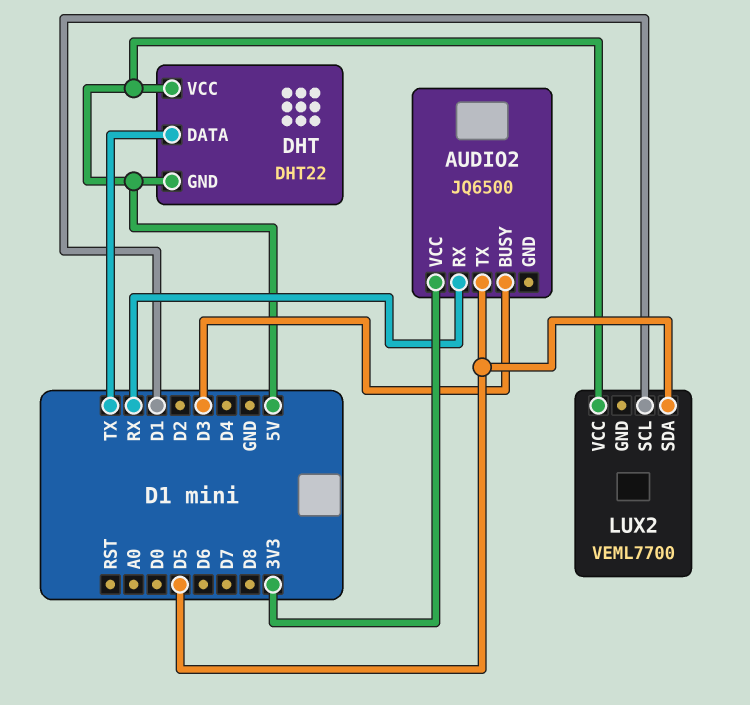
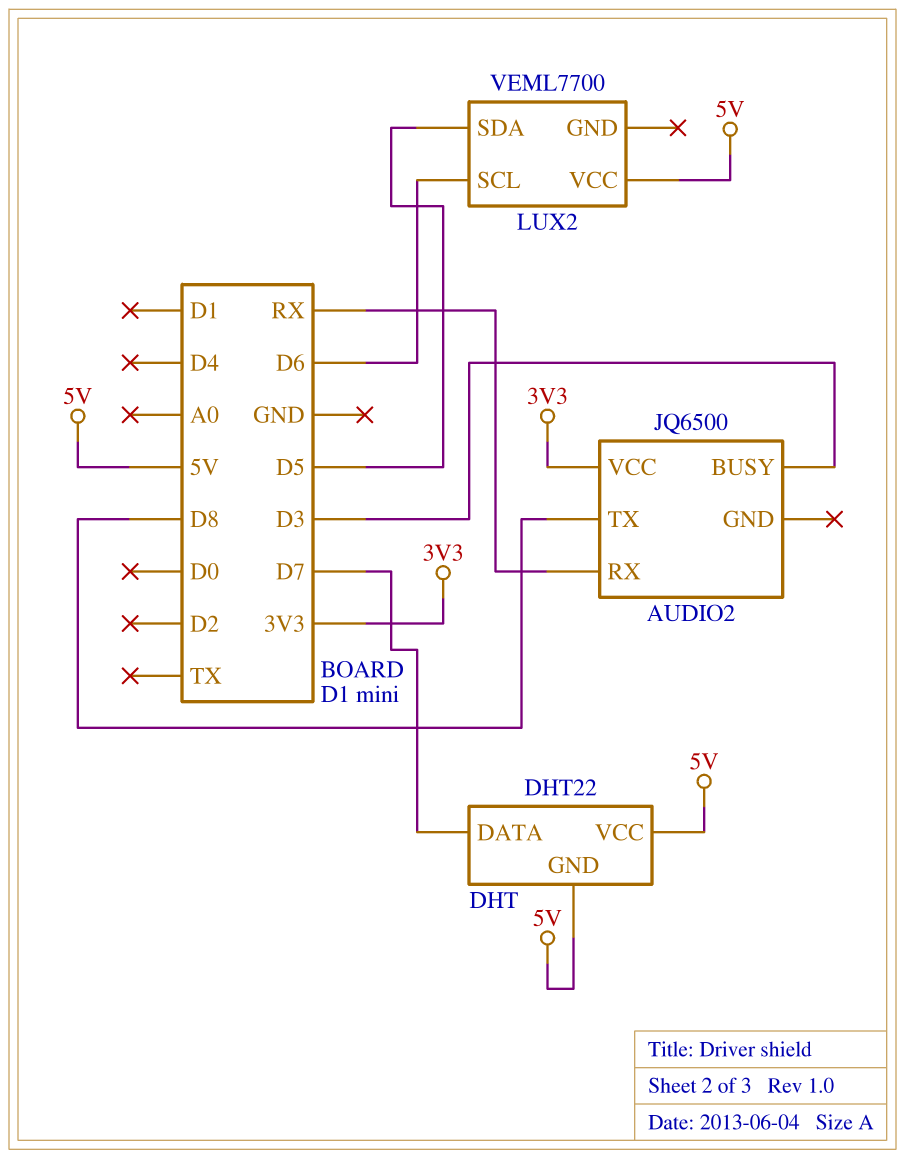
AUDIO2 pin TX: D5 -> D8
DHT pin DATA: TX -> D7
LUX2 pin SCL: D1 -> D6

